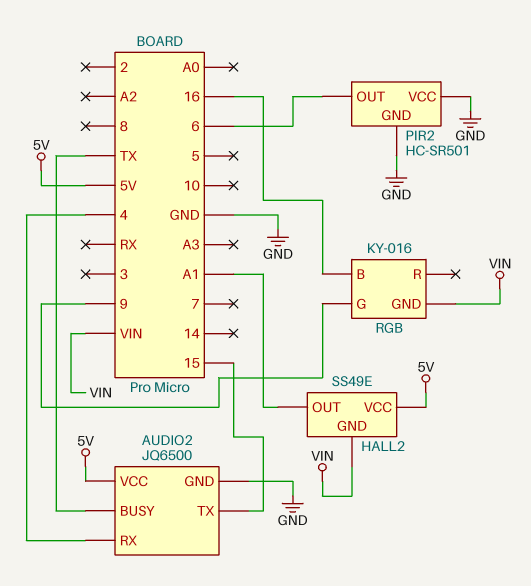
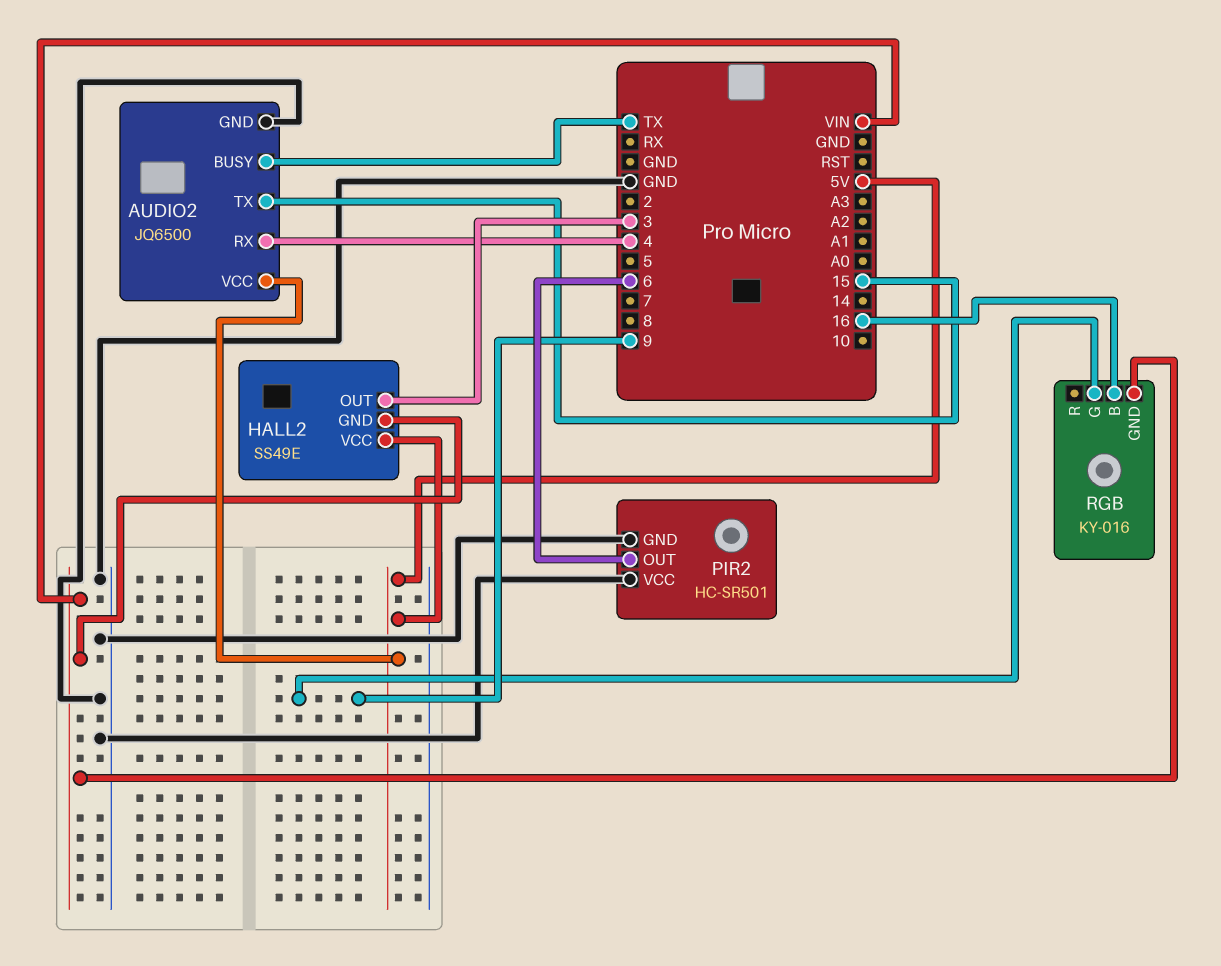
HALL2 pin OUT: A1 -> 3

